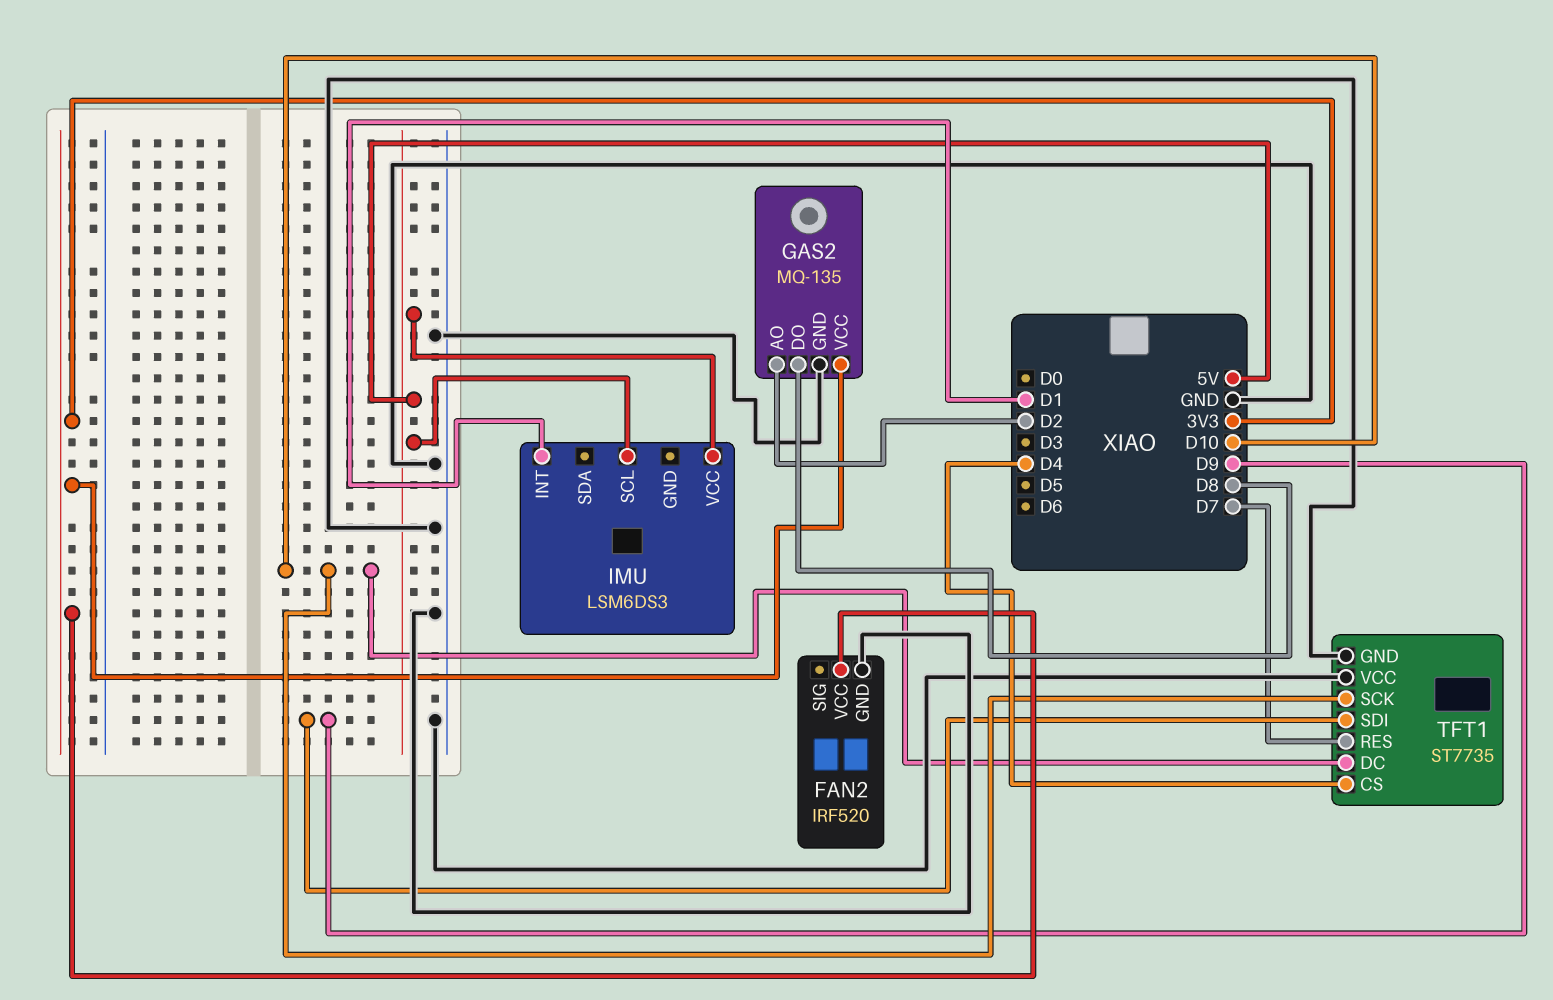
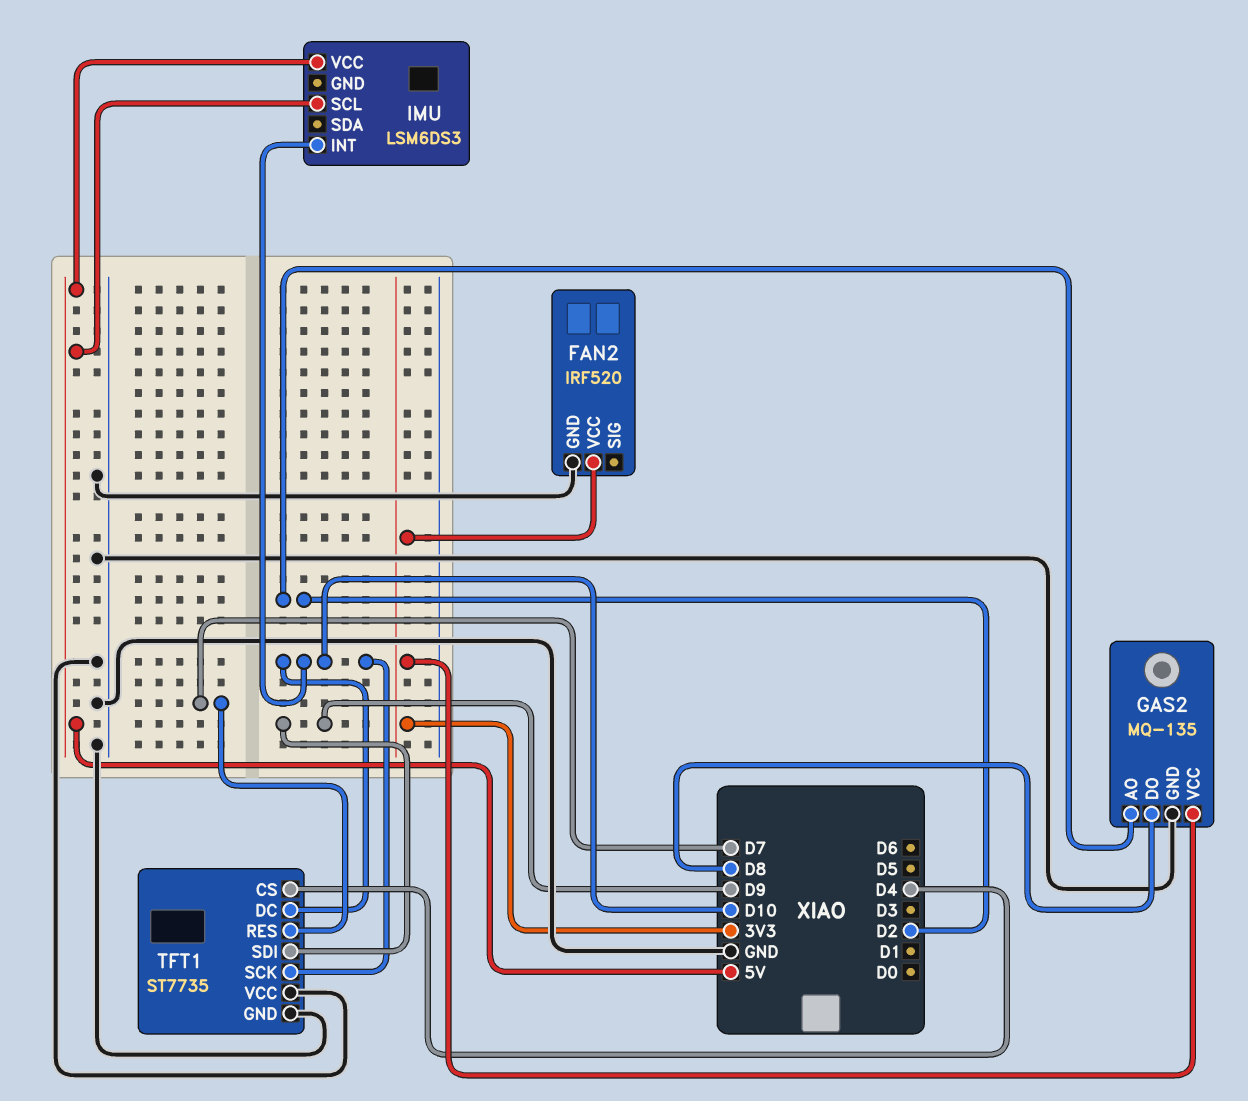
IMU pin INT: D1 -> D10

